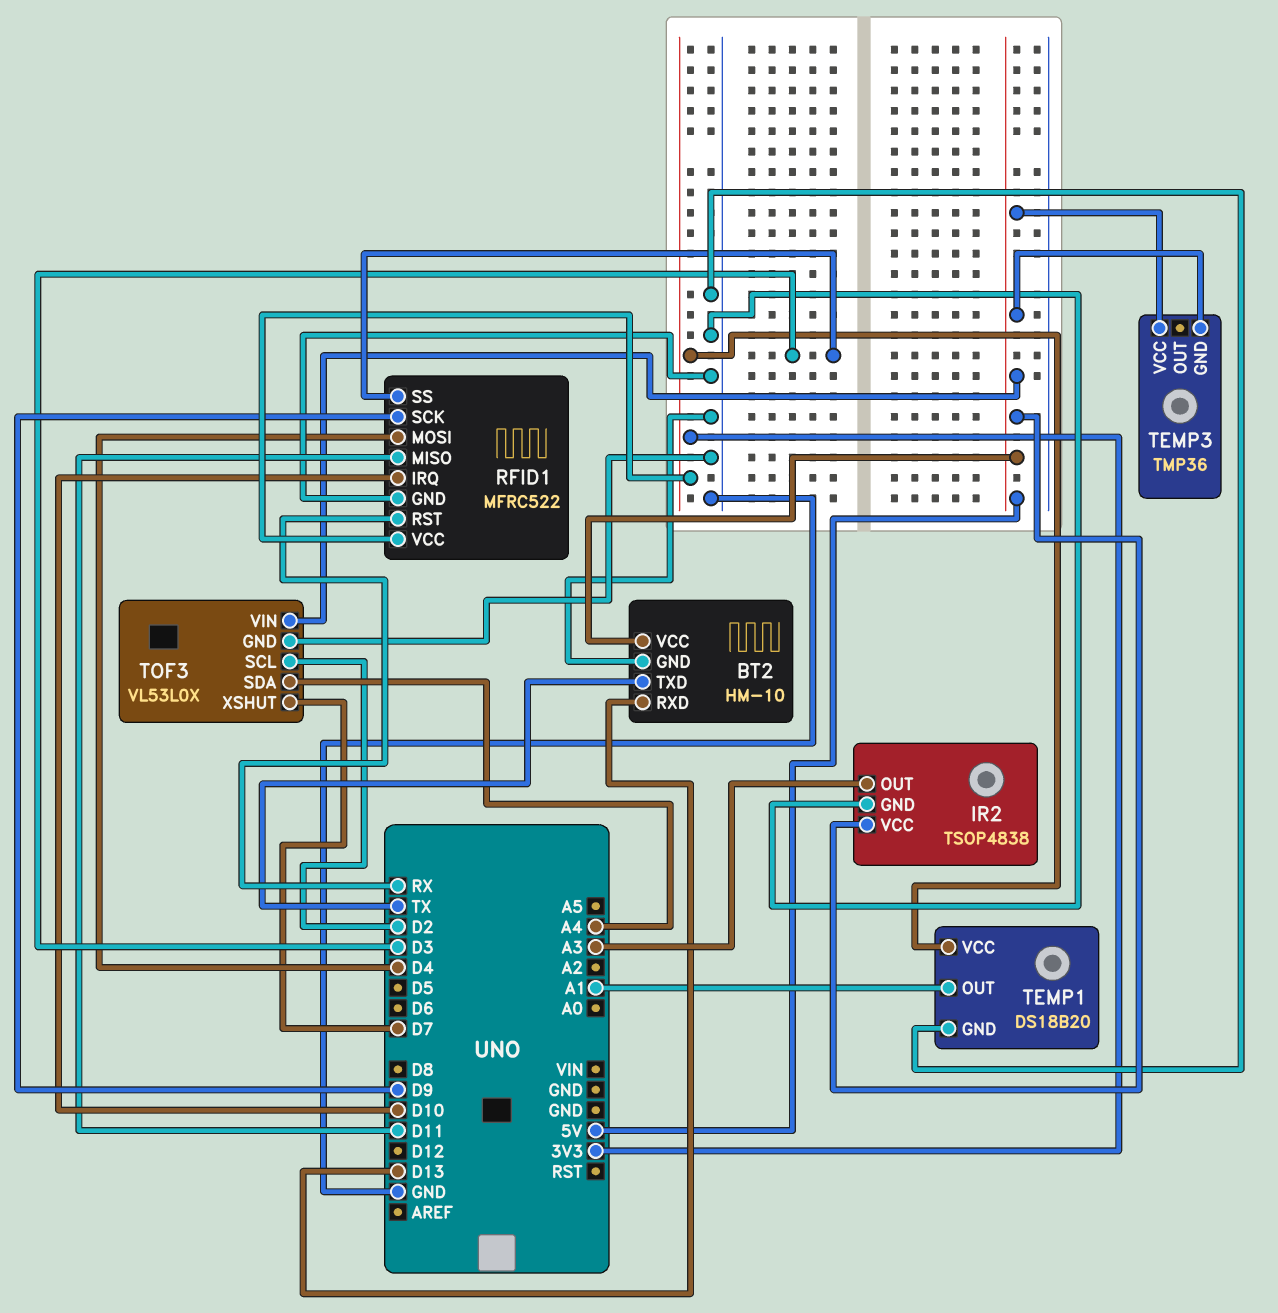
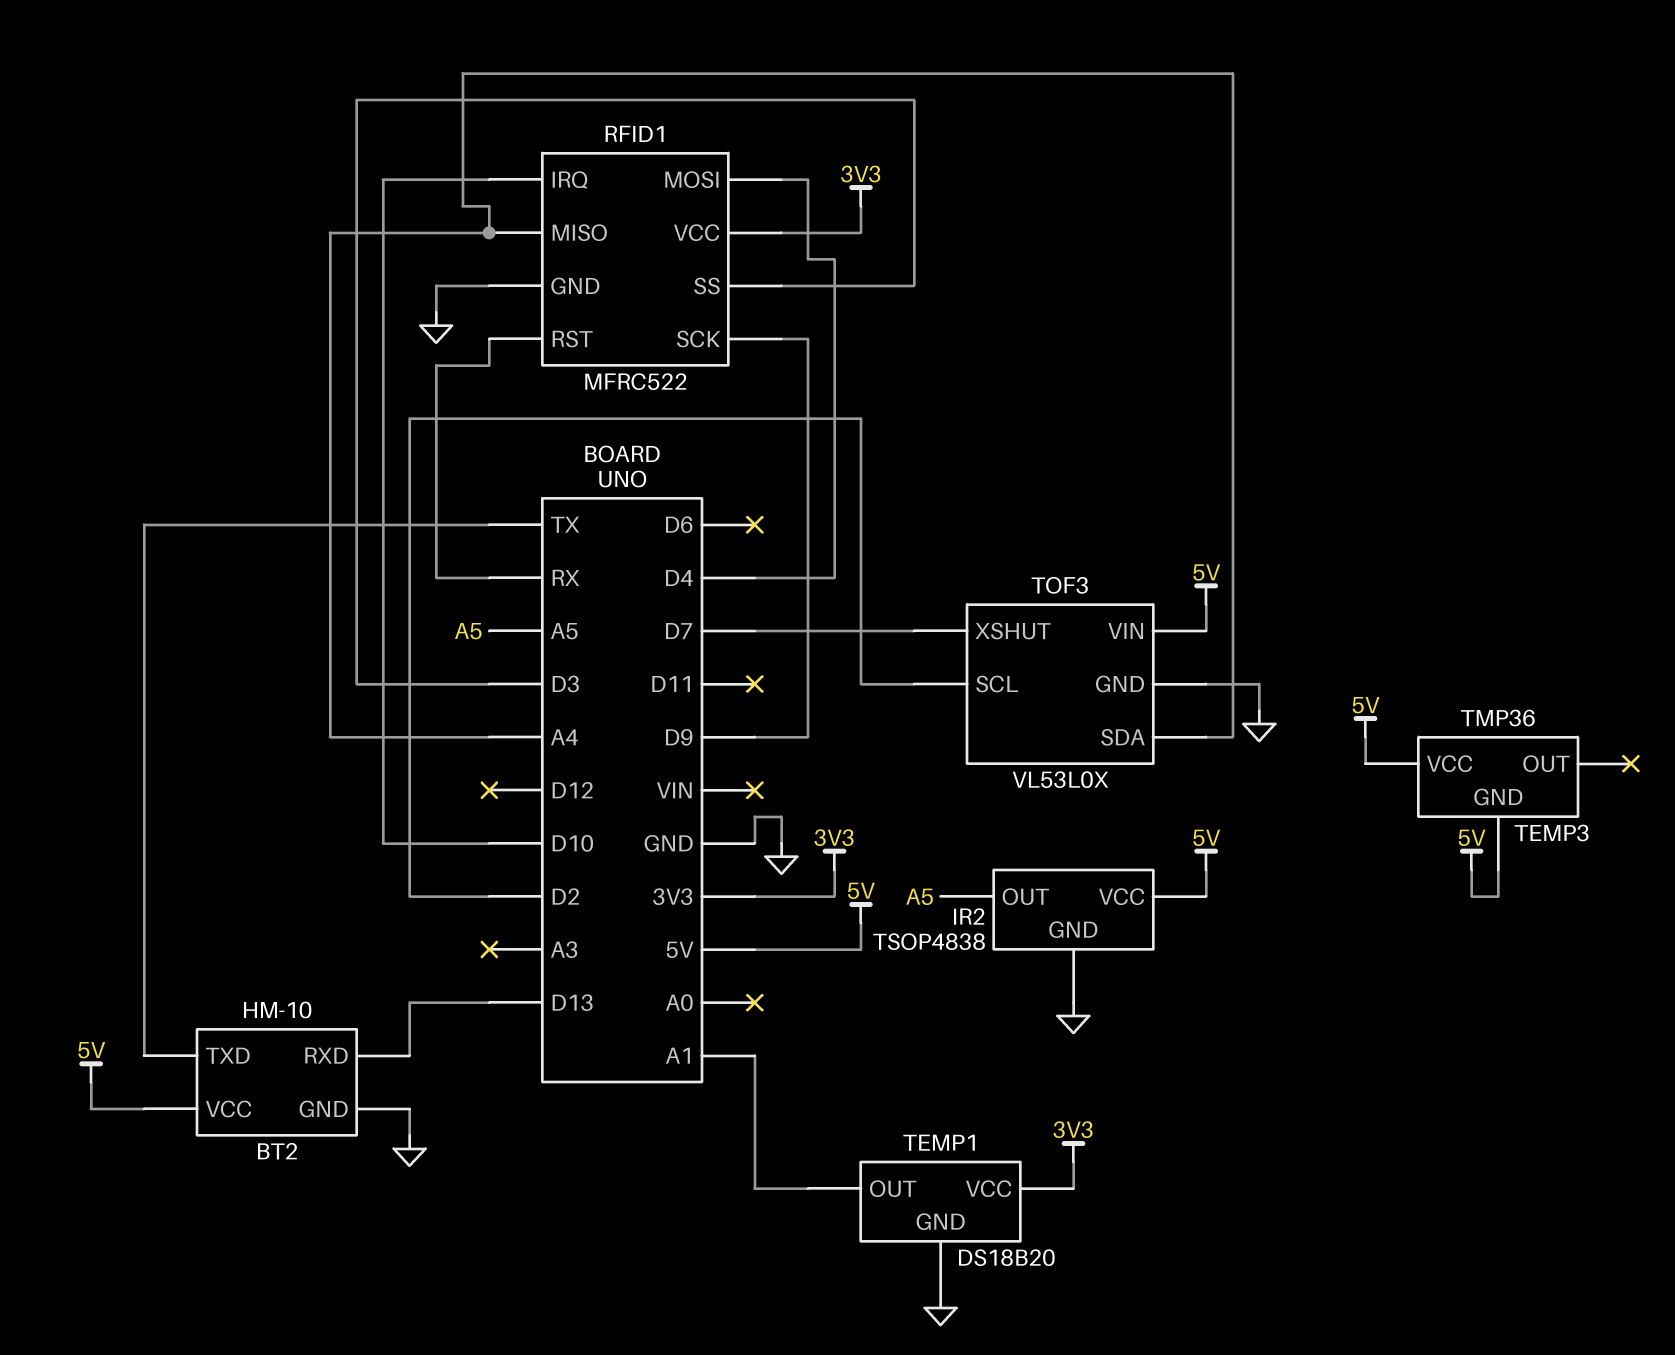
IR2 pin OUT: A3 -> A5
RFID1 pin MISO: D11 -> A4

